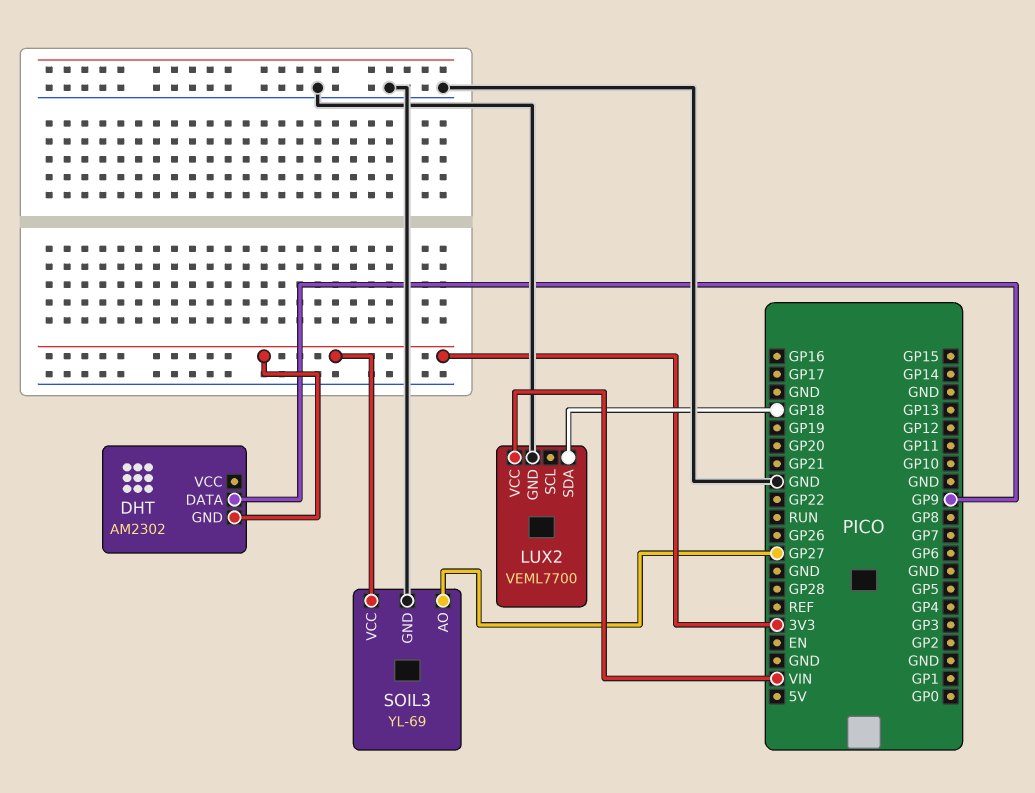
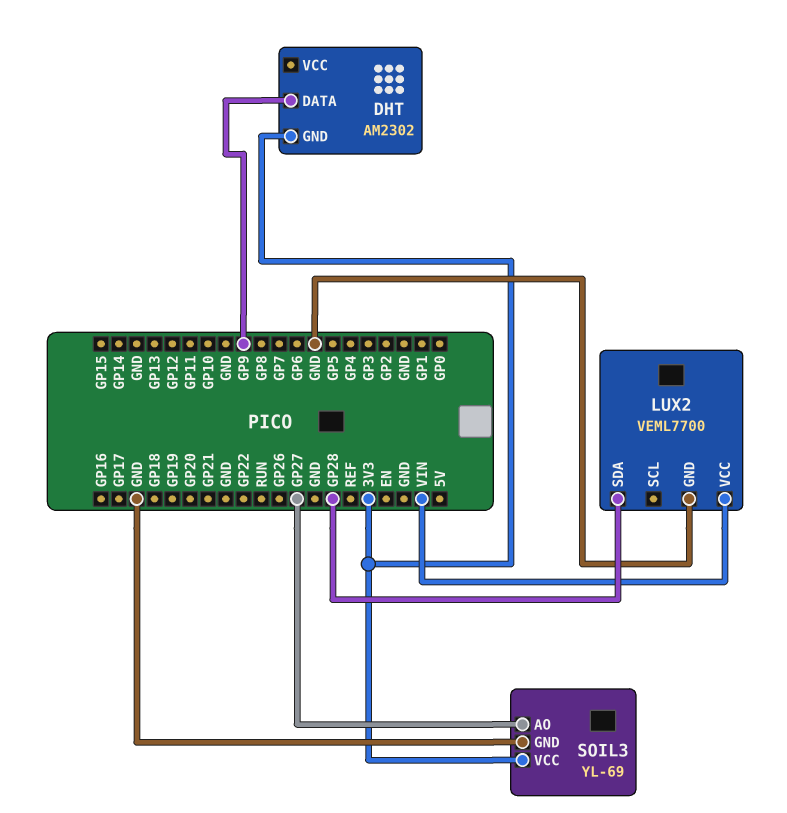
LUX2 pin SDA: GP18 -> GP28

